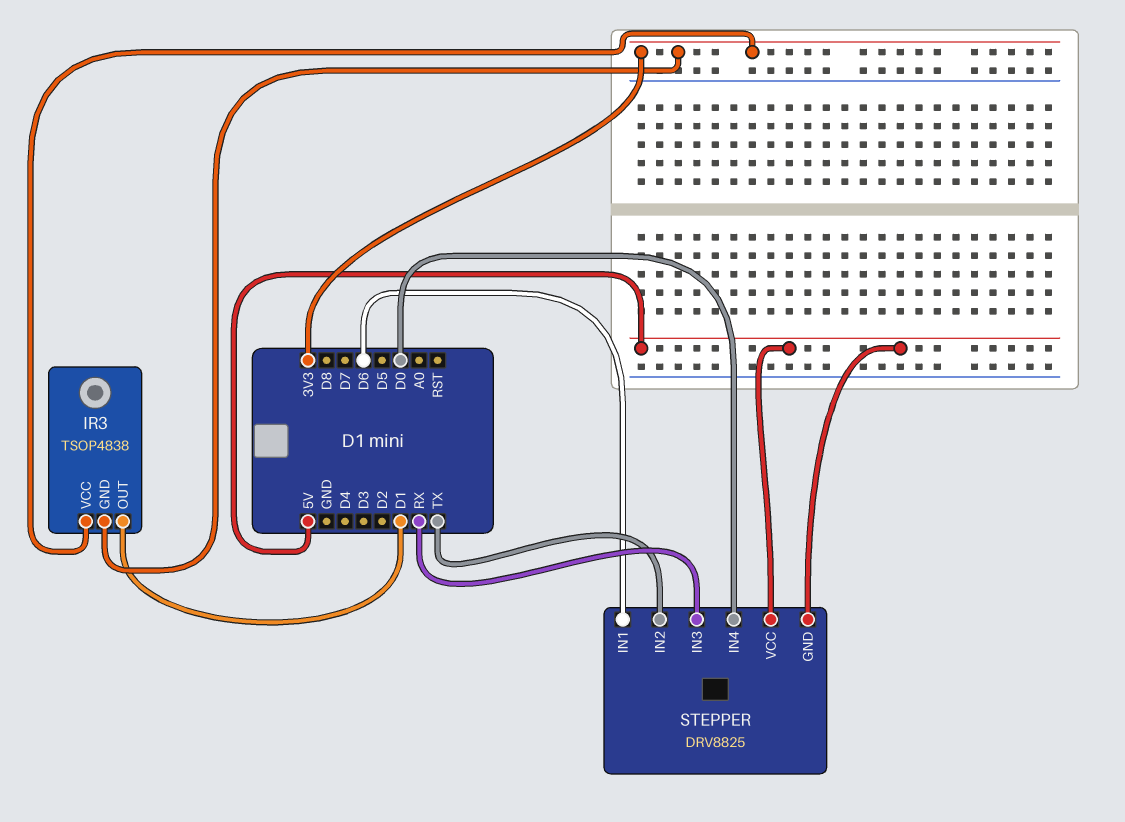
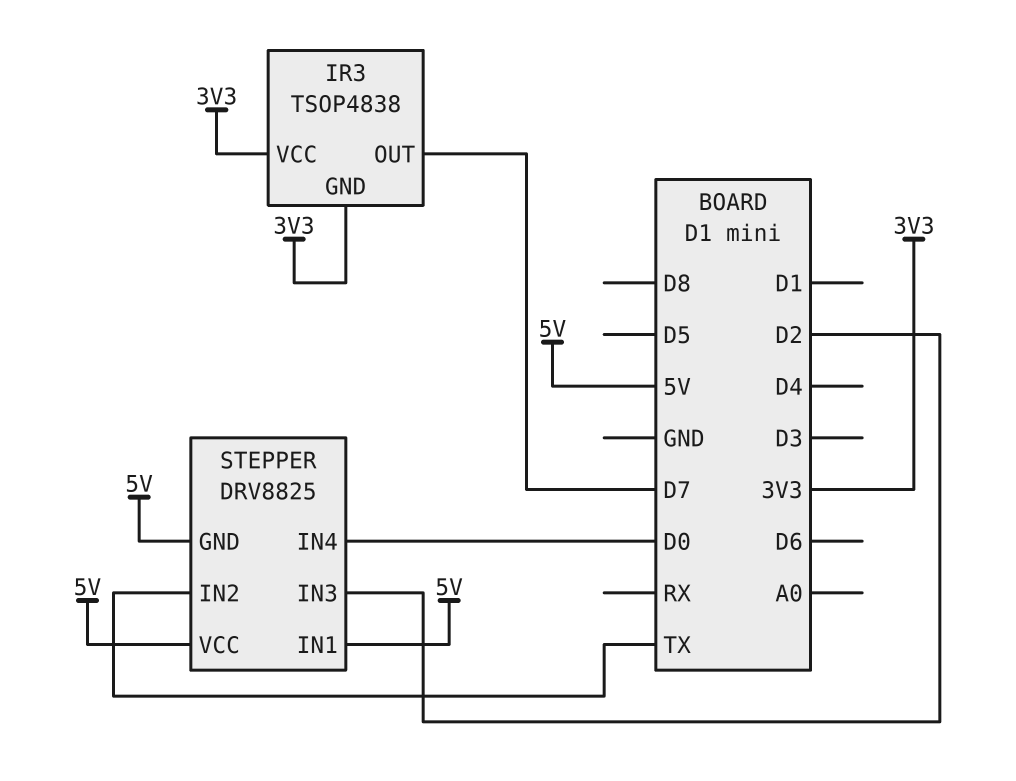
IR3 pin OUT: D1 -> D7
STEPPER pin IN1: D6 -> 5V
STEPPER pin IN3: RX -> D2

